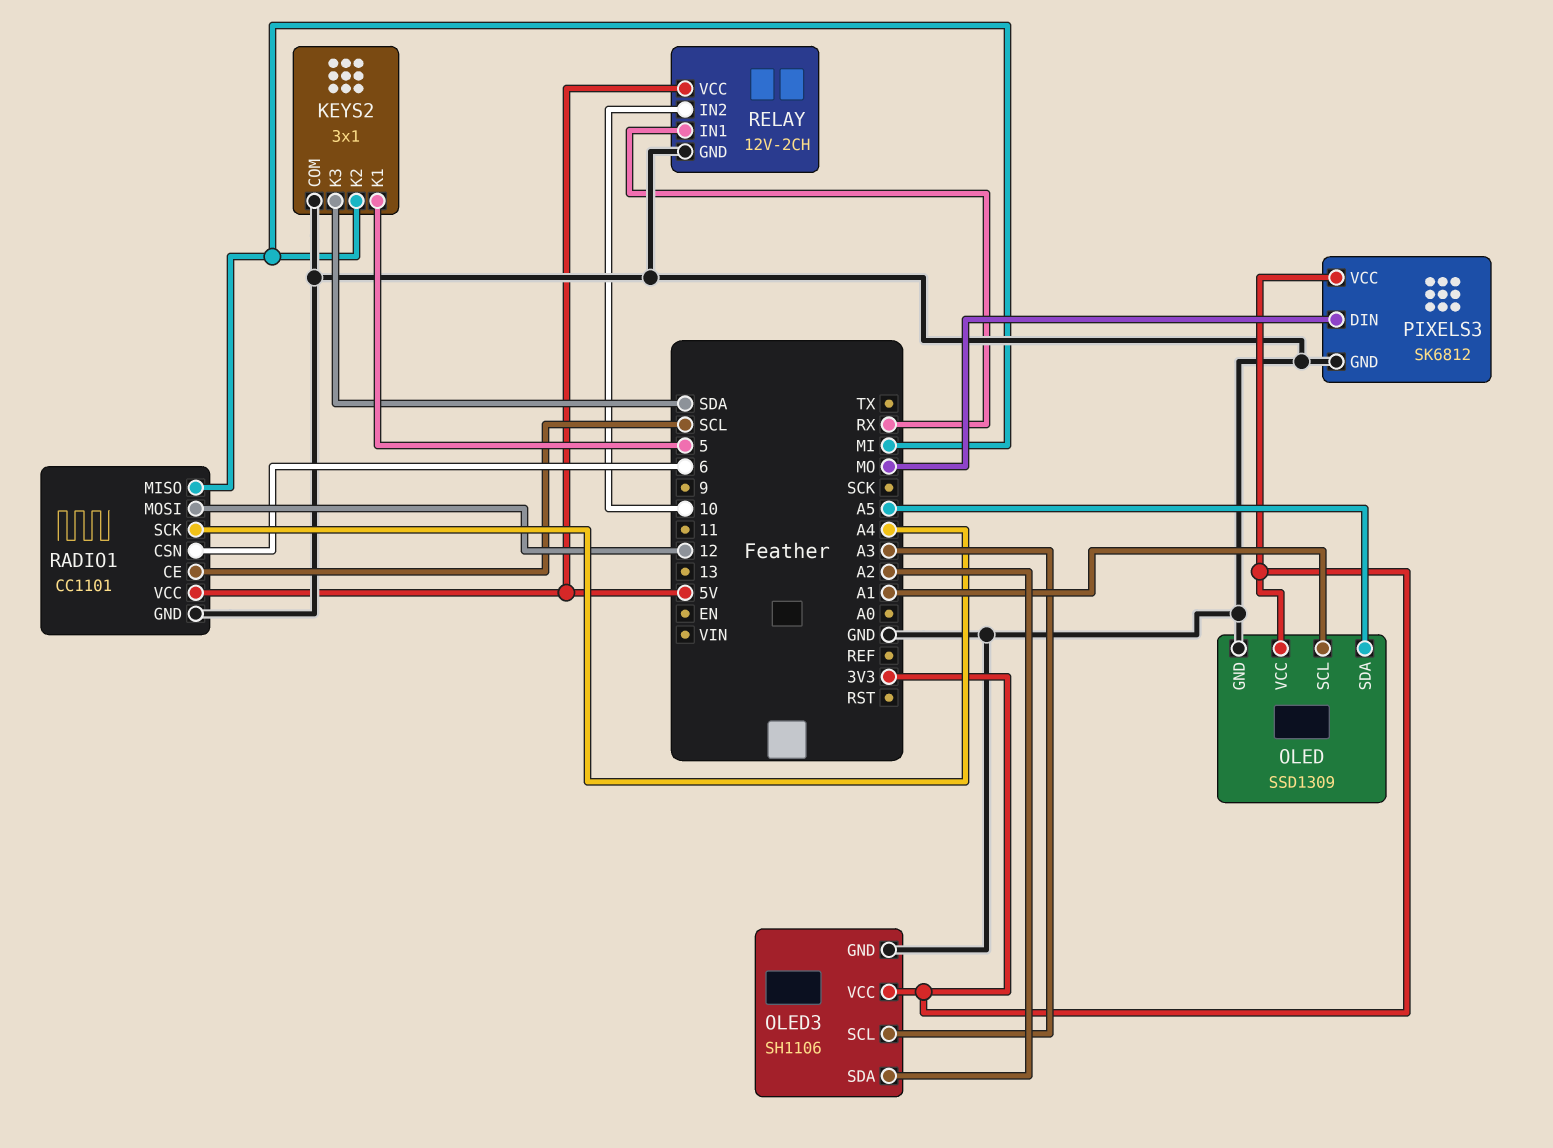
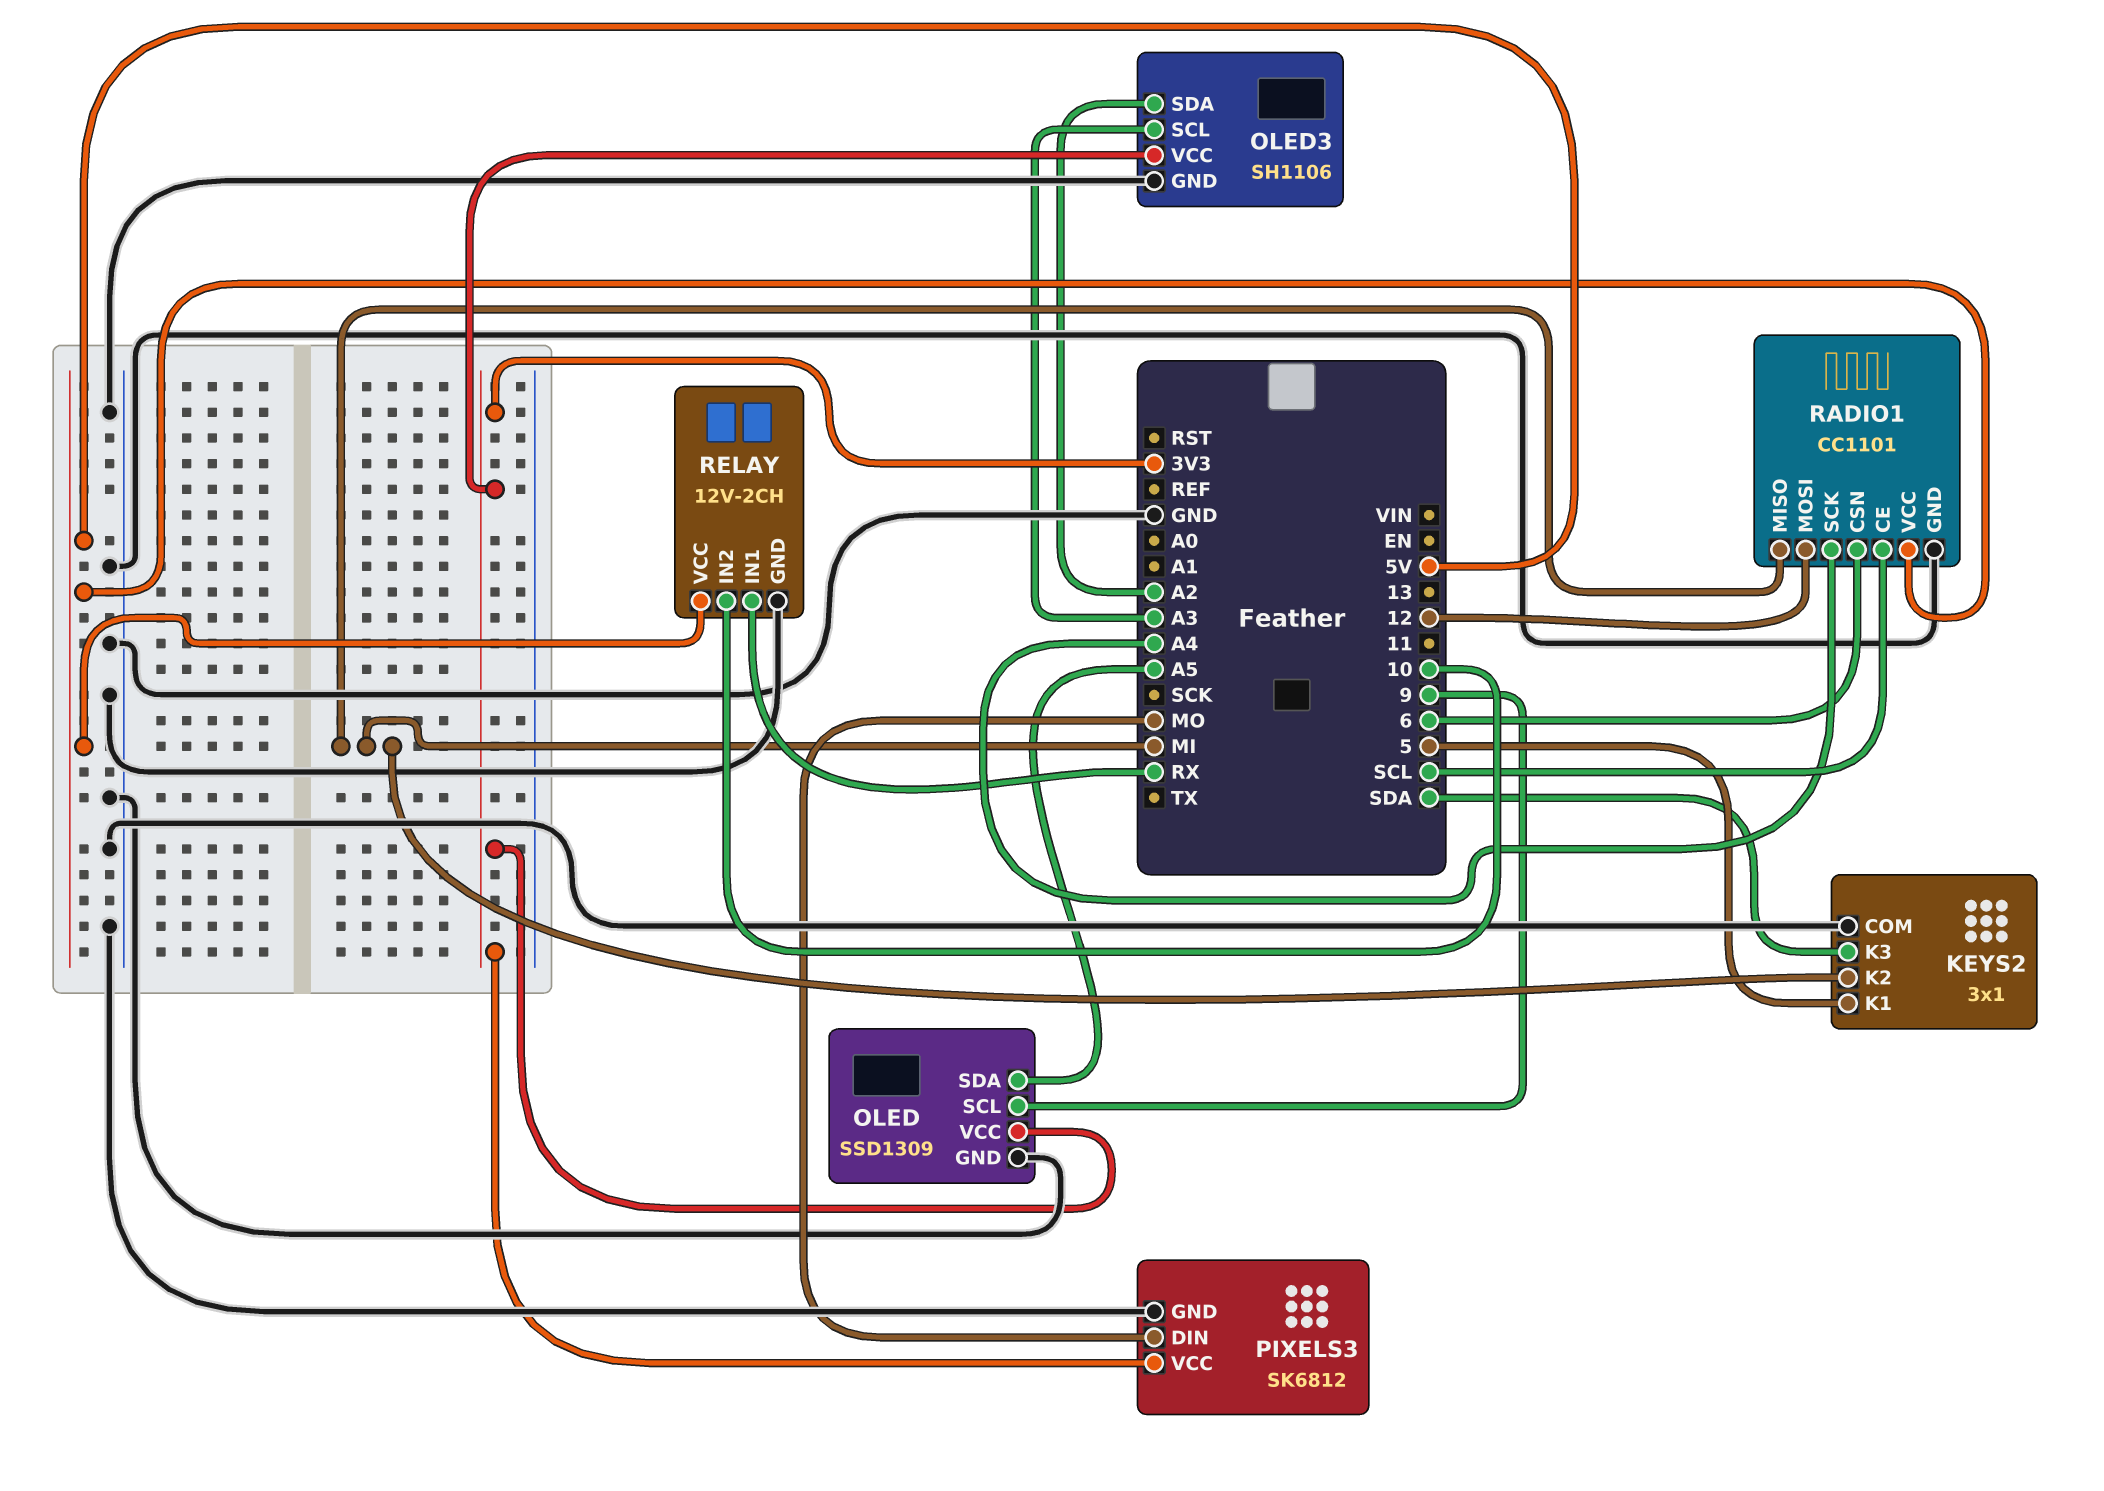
OLED pin SCL: A1 -> 9

